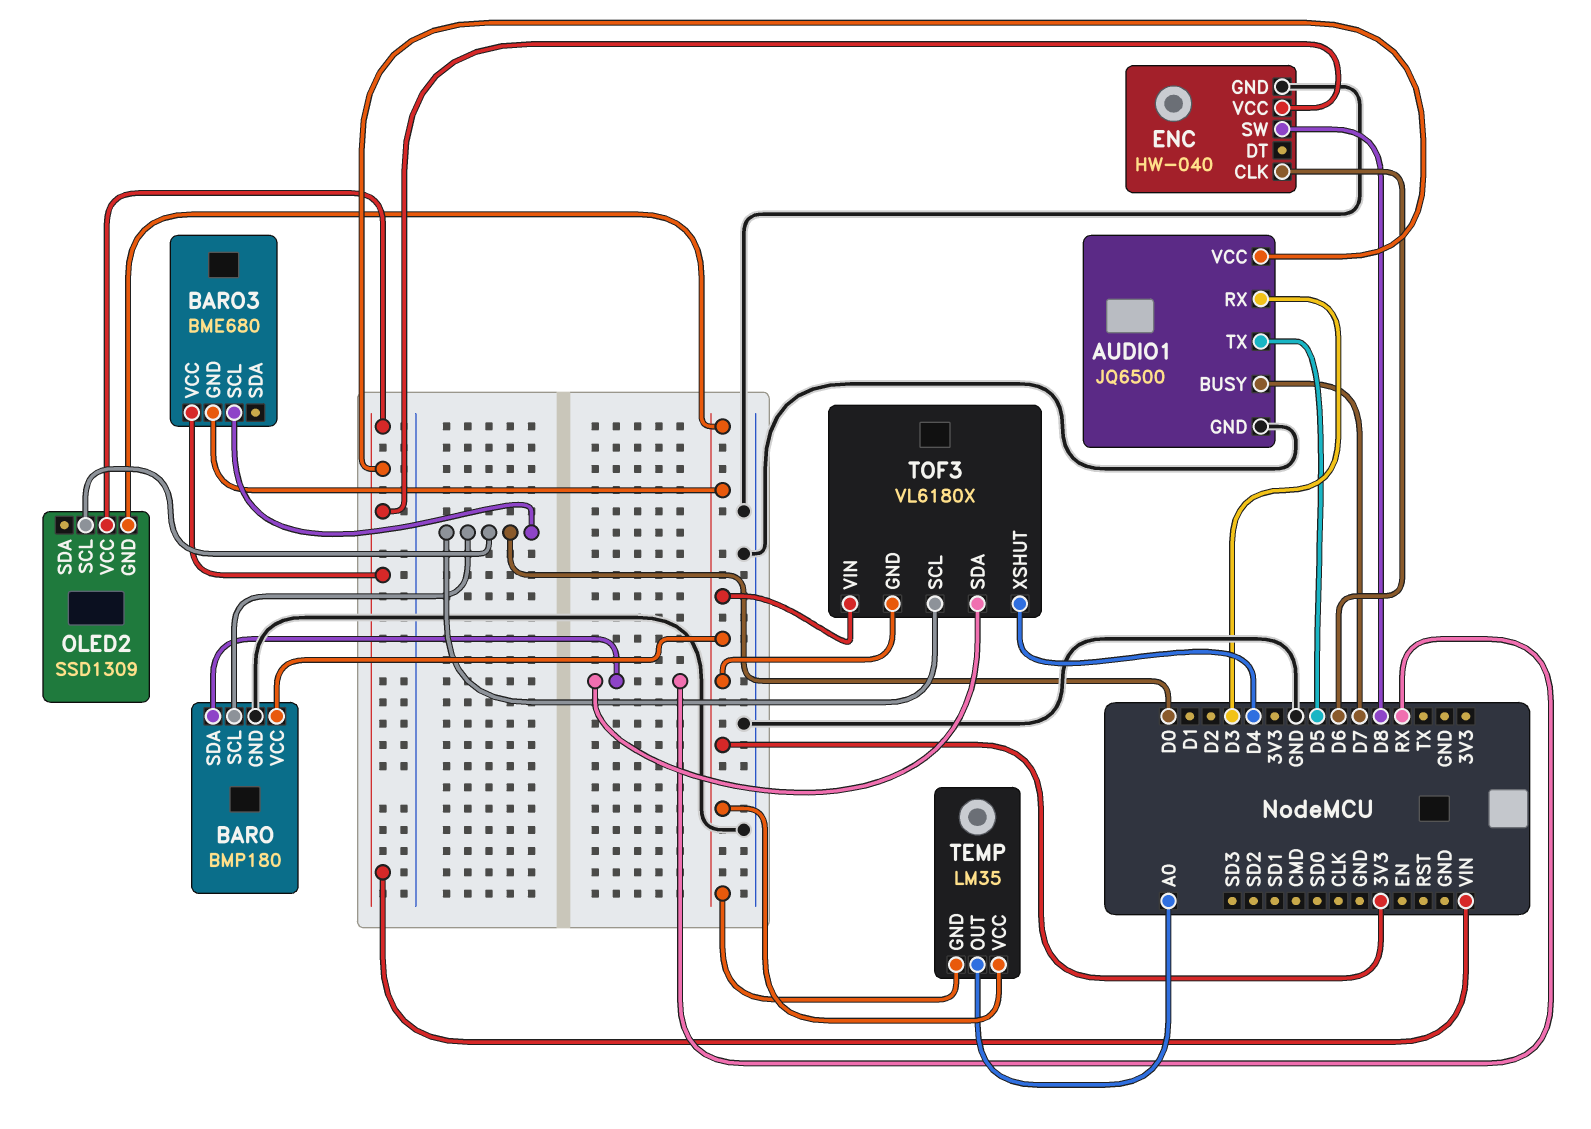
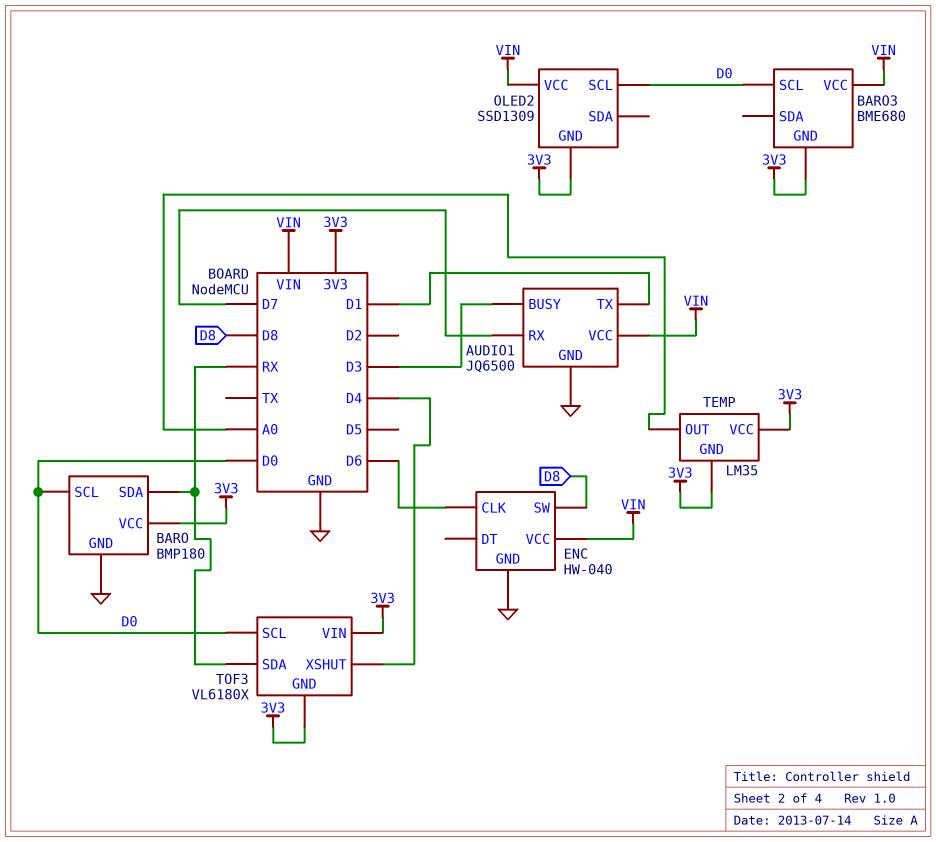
AUDIO1 pin BUSY: D7 -> D3
AUDIO1 pin RX: D3 -> D7
AUDIO1 pin TX: D5 -> D1

